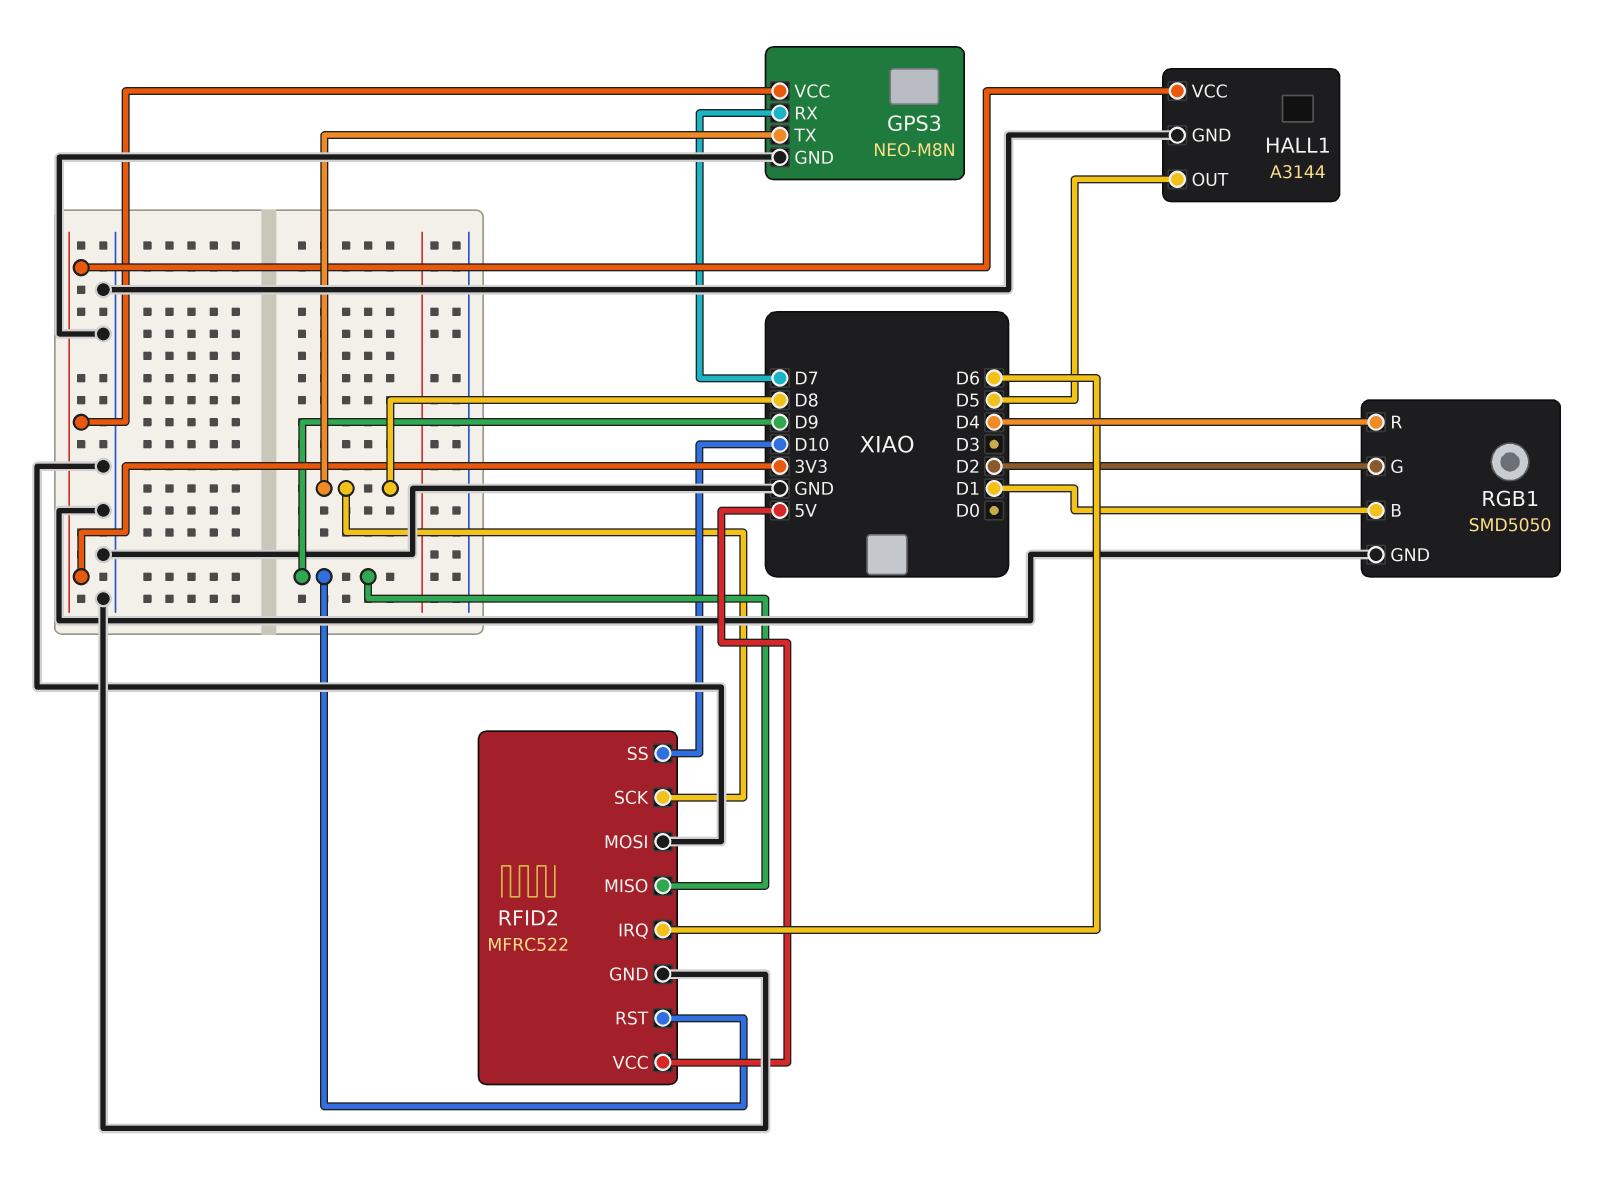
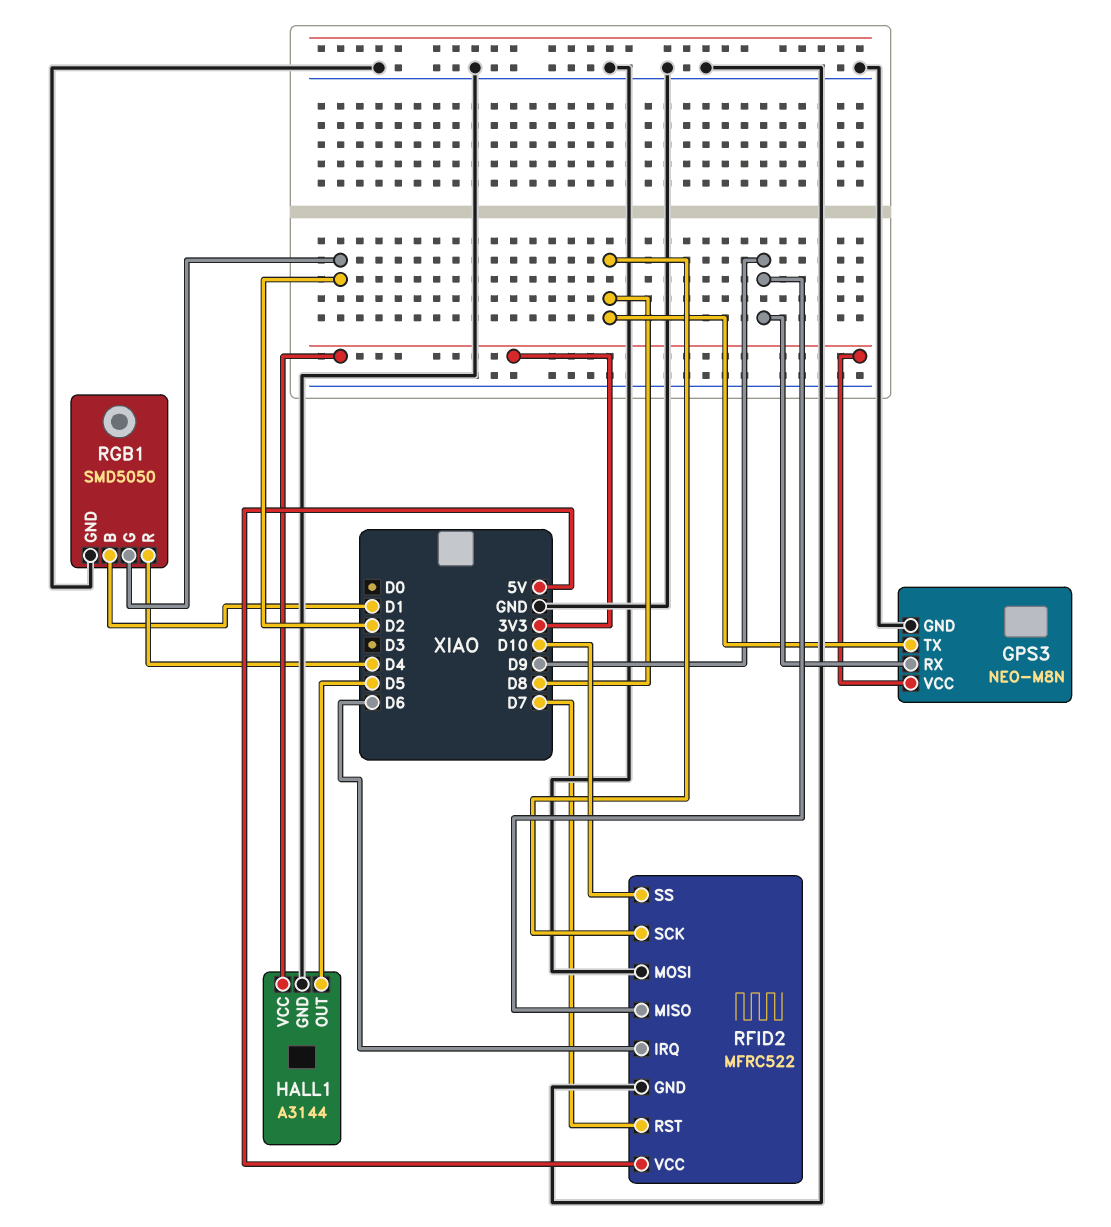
GPS3 pin RX: D7 -> D9
RFID2 pin RST: D9 -> D7

